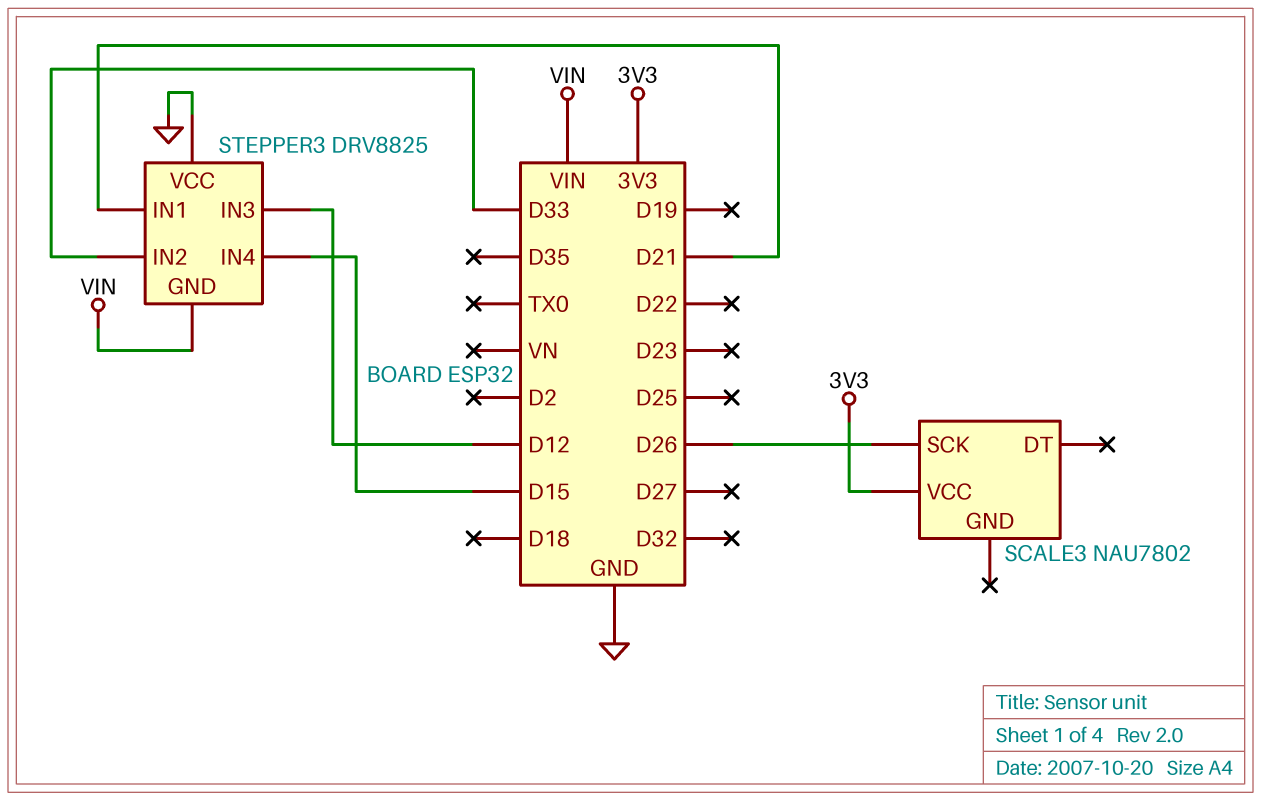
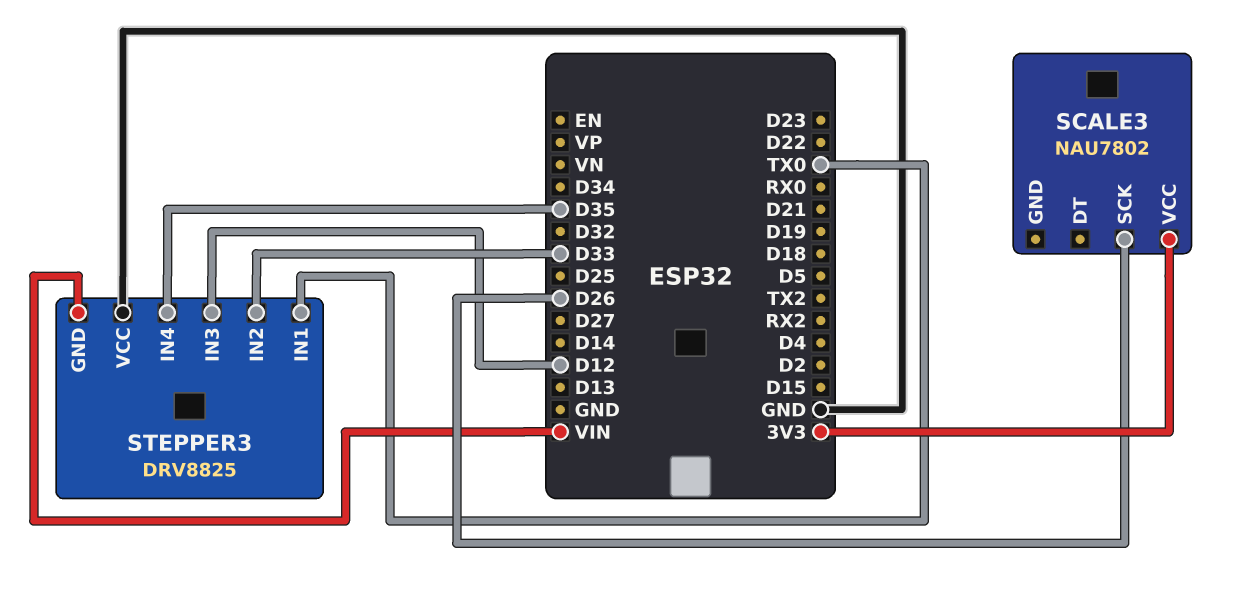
STEPPER3 pin IN1: D21 -> TX0
STEPPER3 pin IN4: D15 -> D35

